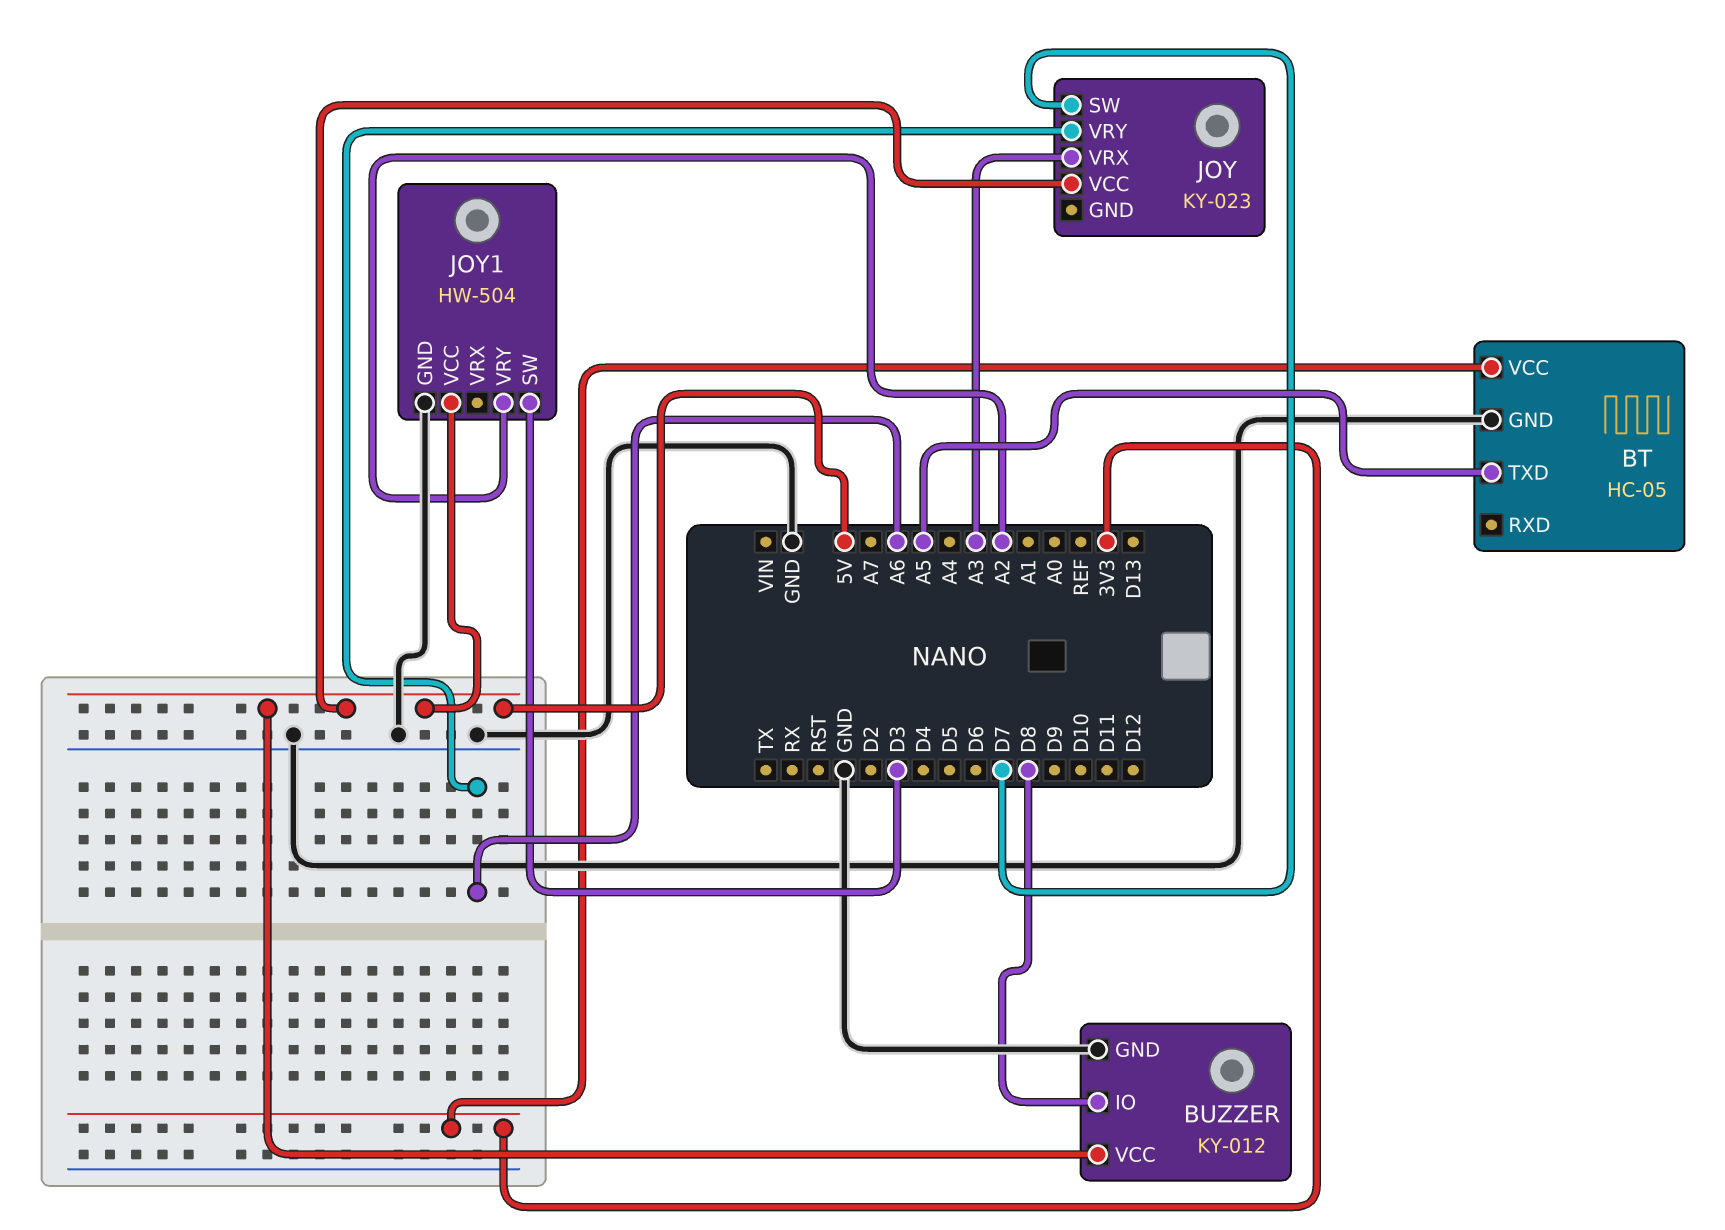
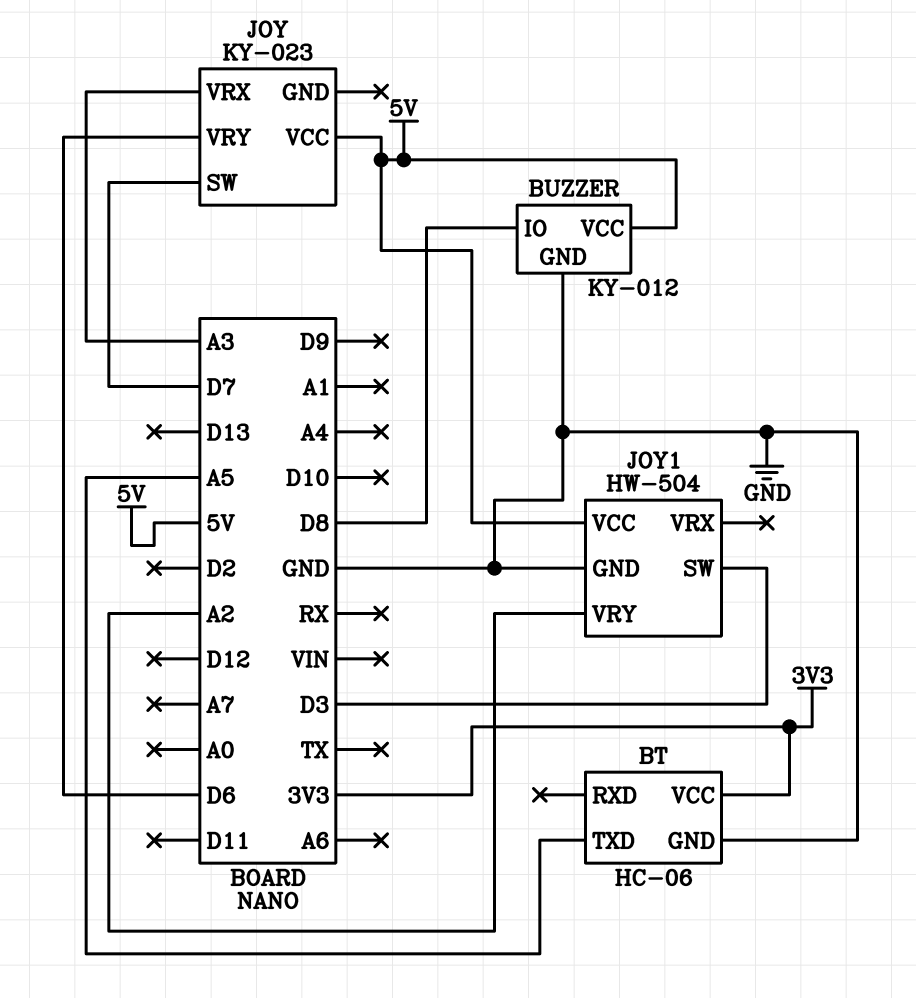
BT: HC-05 -> HC-06
JOY pin VRY: A6 -> D6

